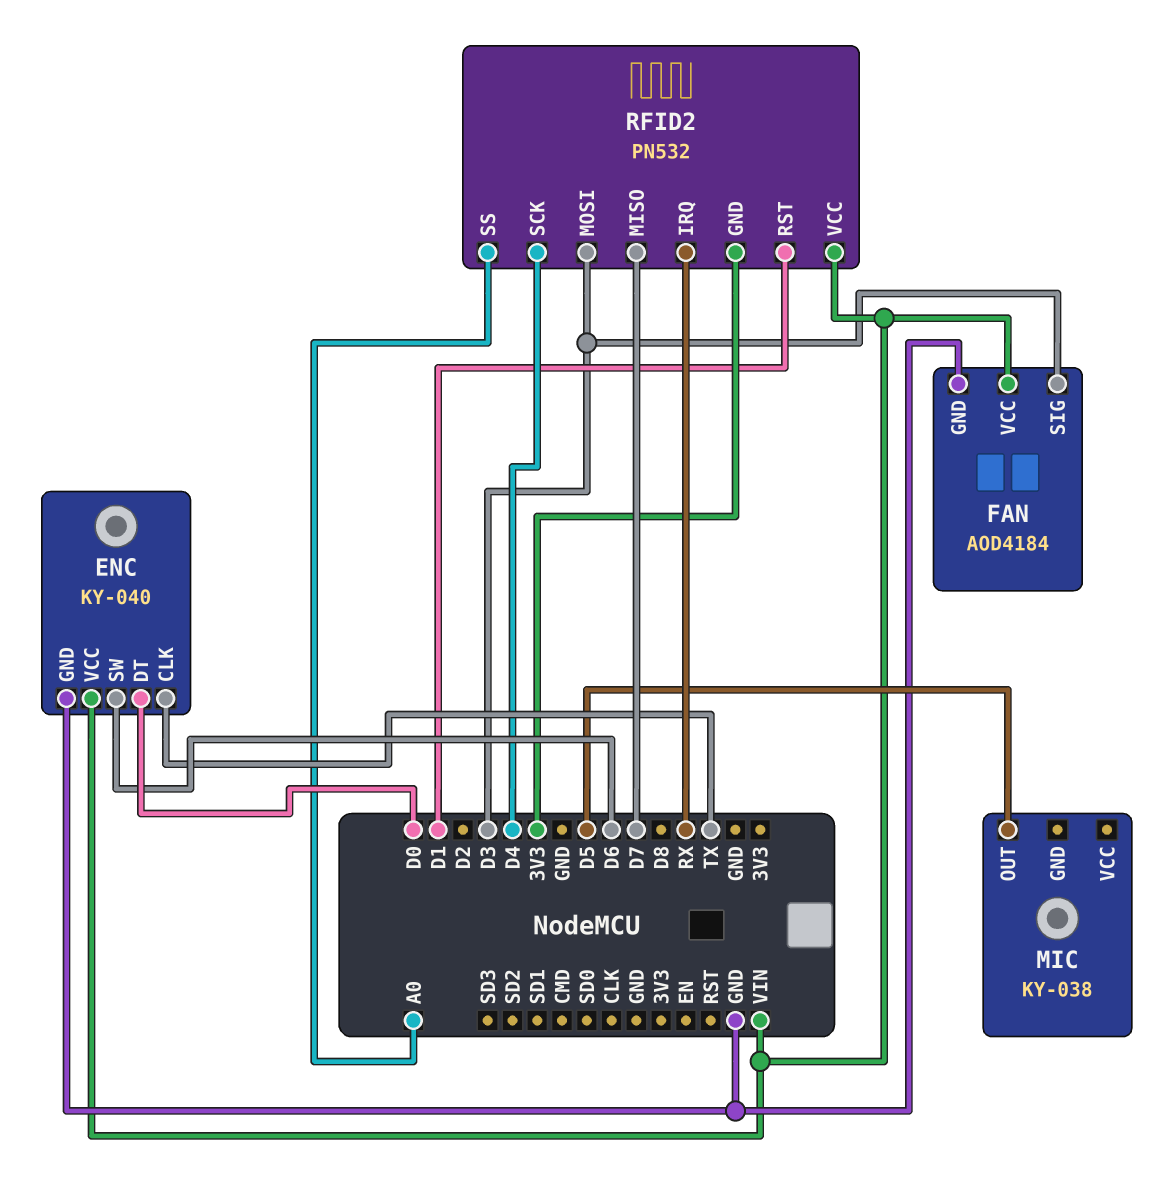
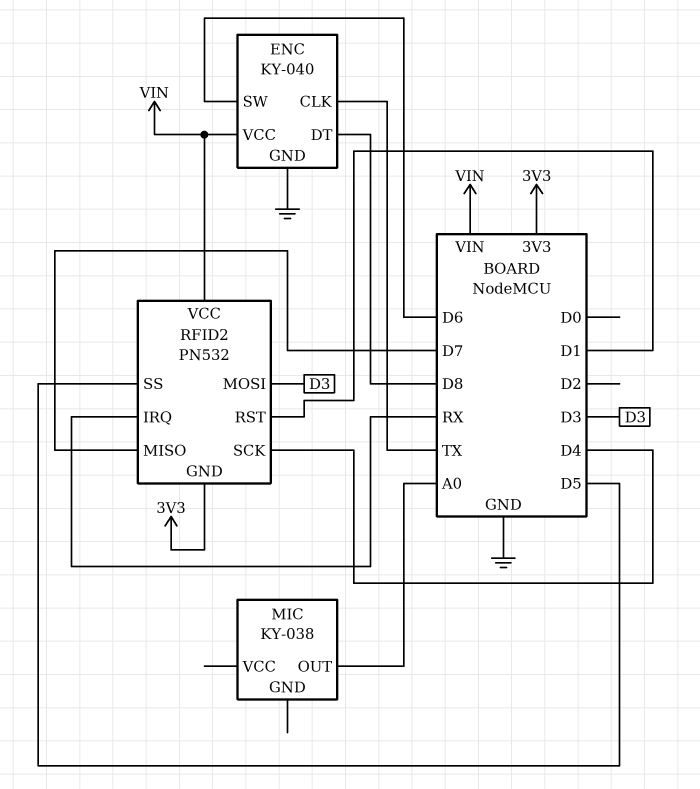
ENC pin DT: D0 -> D8
FAN: AOD4184 -> none
FAN pin GND: GND -> none
FAN pin SIG: D3 -> none
FAN pin VCC: VIN -> none
MIC pin OUT: D5 -> A0
RFID2 pin SS: A0 -> D5

